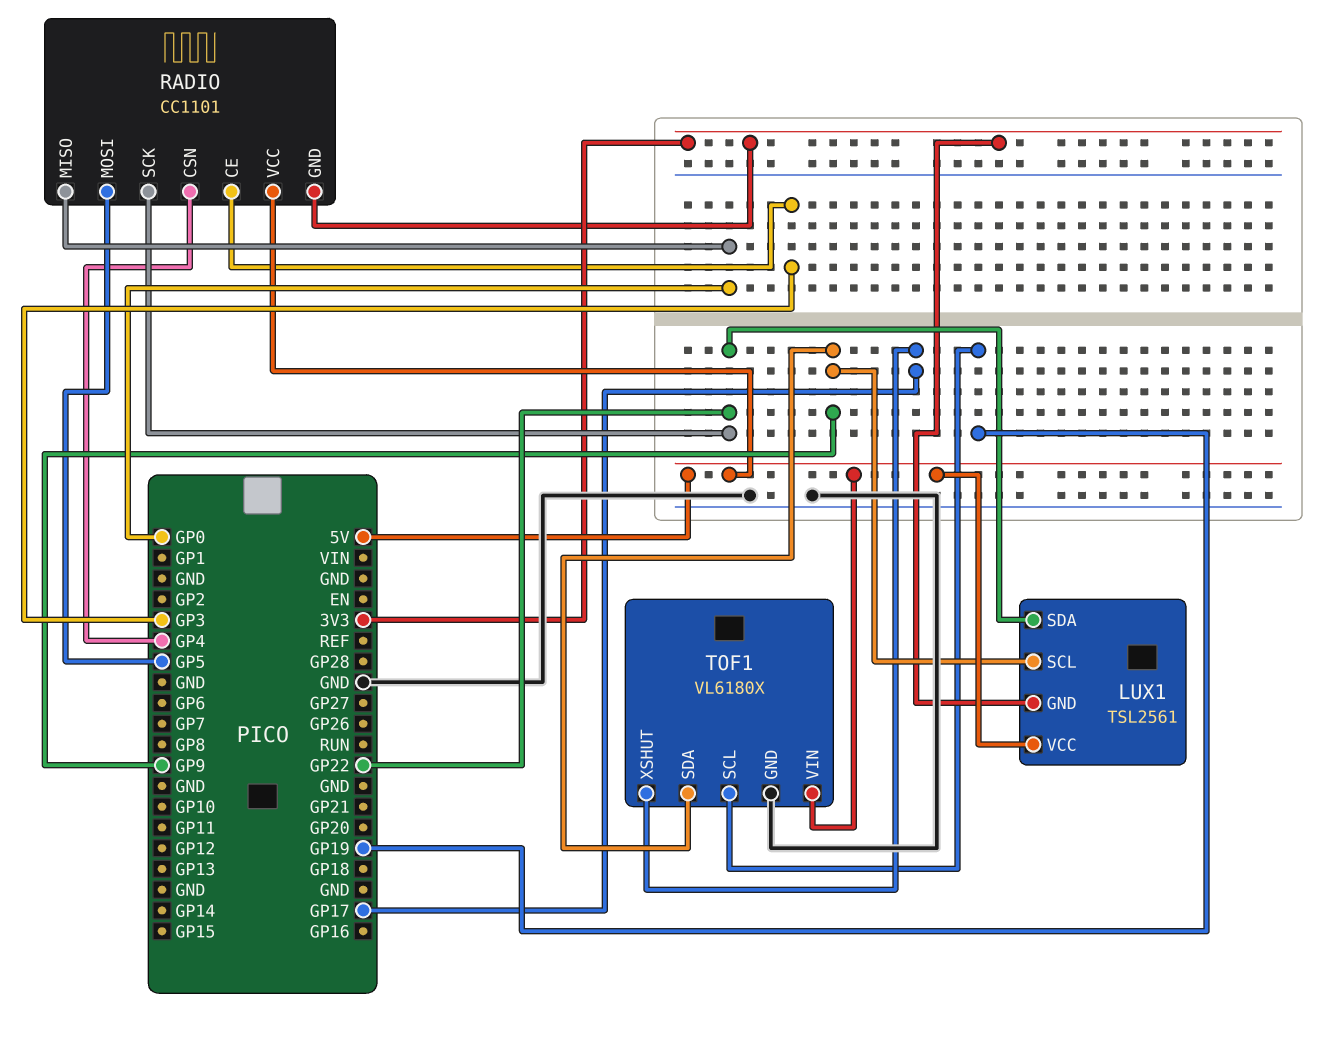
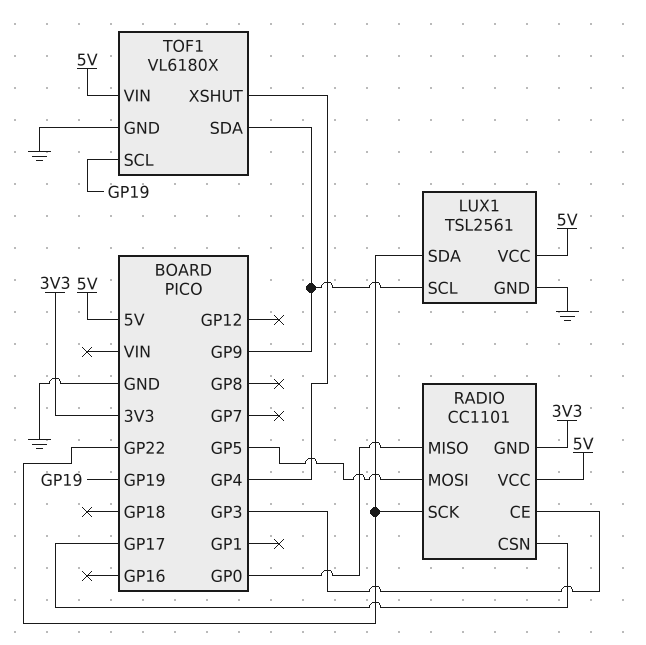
LUX1 pin GND: 3V3 -> GND
RADIO pin CSN: GP4 -> GP17
TOF1 pin XSHUT: GP17 -> GP4

